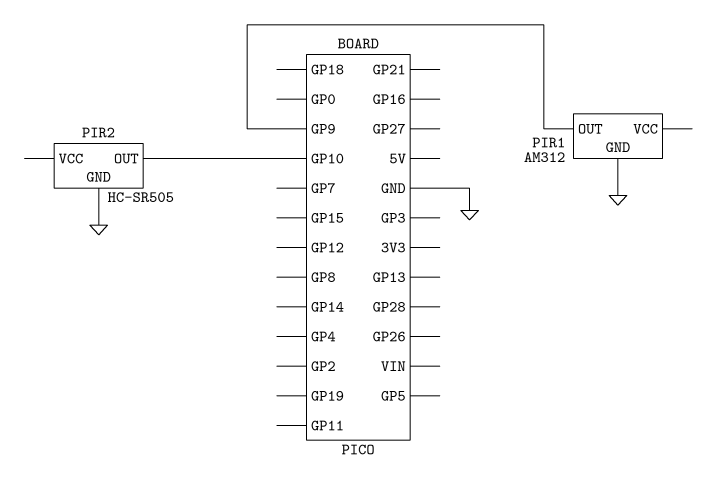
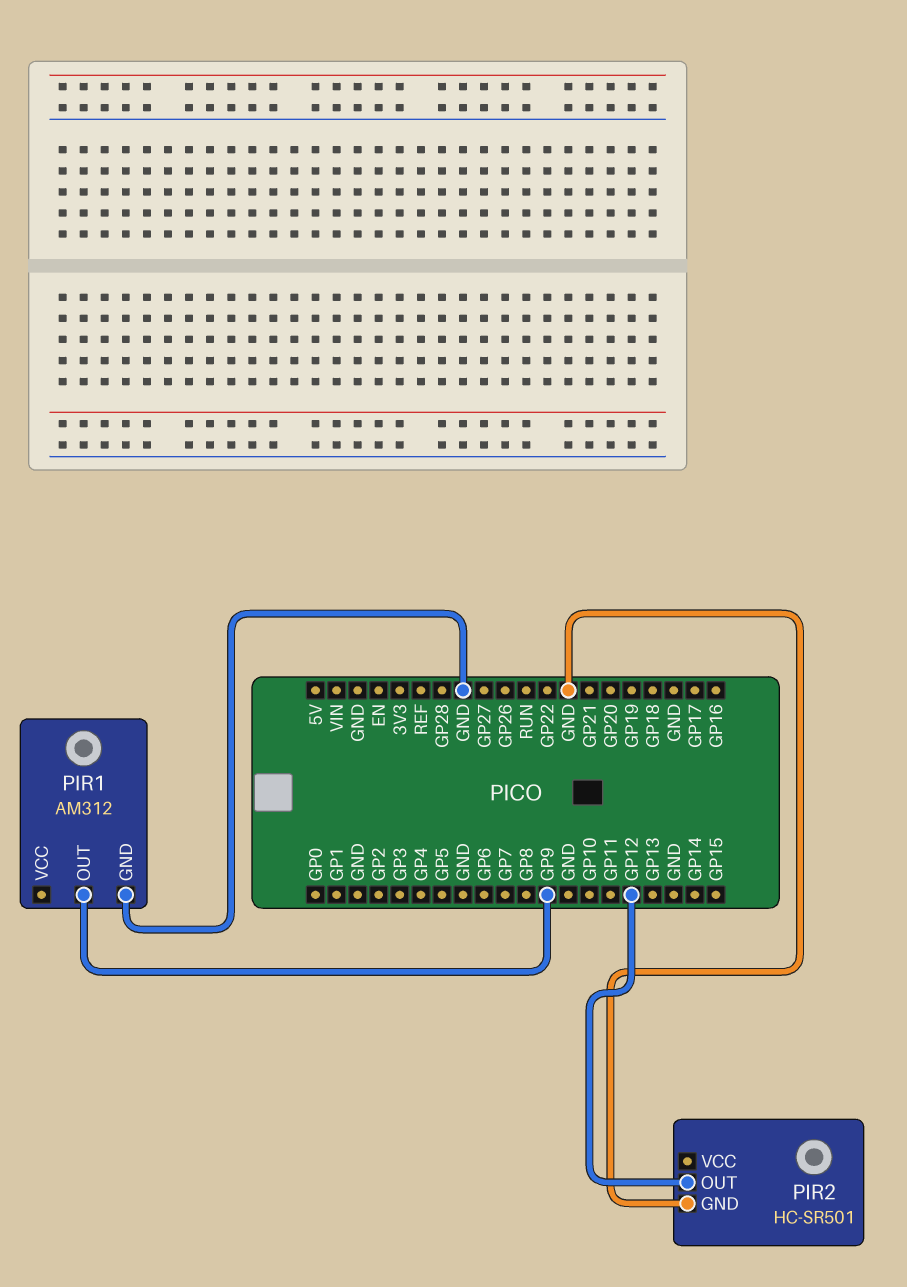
PIR2: HC-SR505 -> HC-SR501
PIR2 pin OUT: GP10 -> GP12

